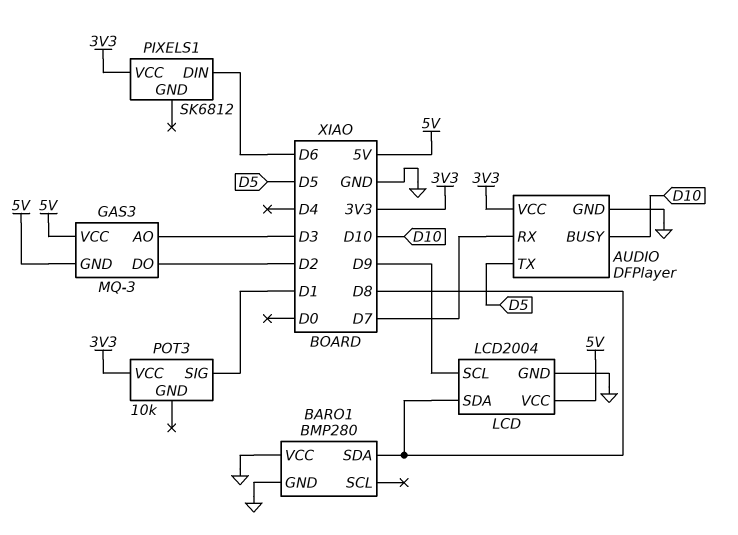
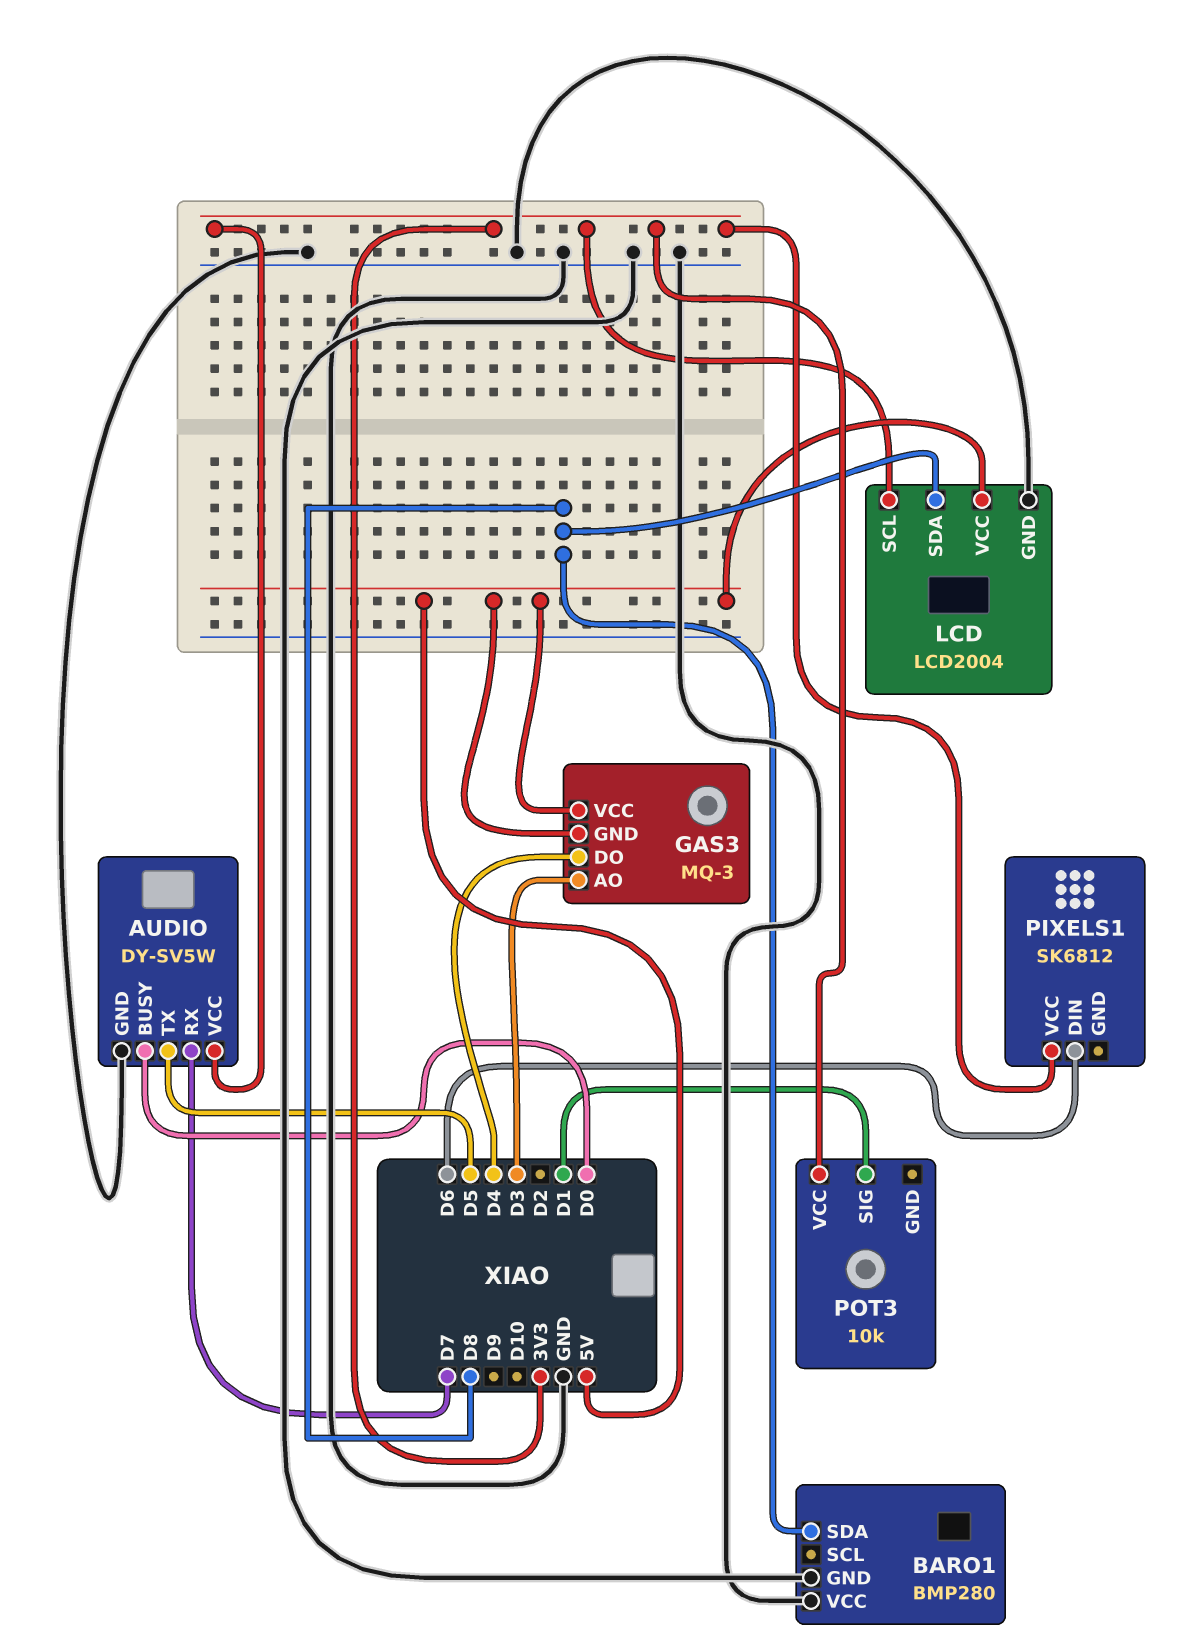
AUDIO: DFPlayer -> DY-SV5W
AUDIO pin BUSY: D10 -> D0
GAS3 pin DO: D2 -> D4
LCD pin SCL: D9 -> 3V3

